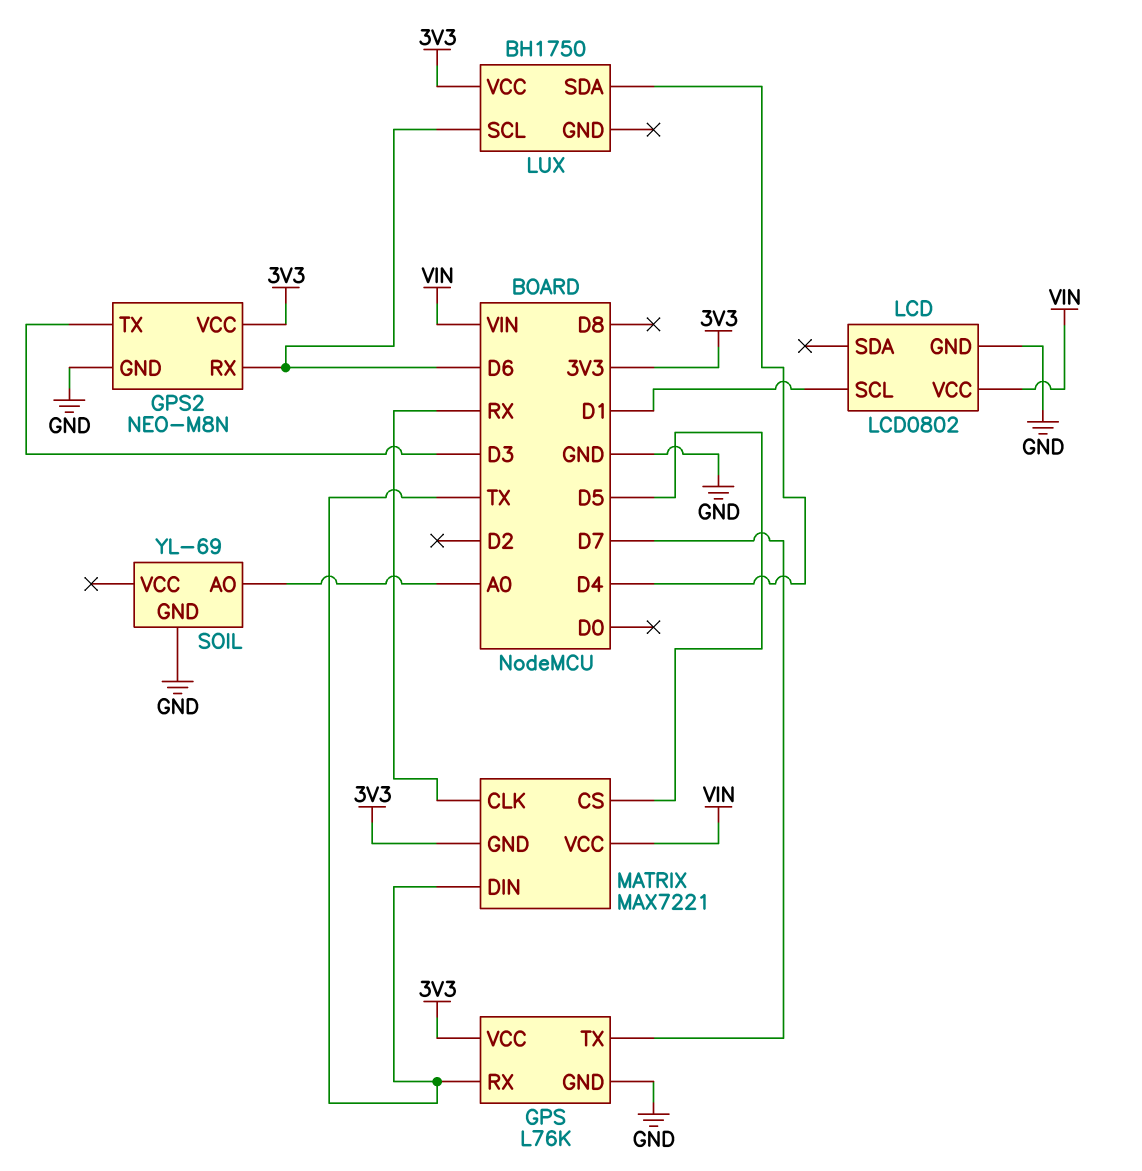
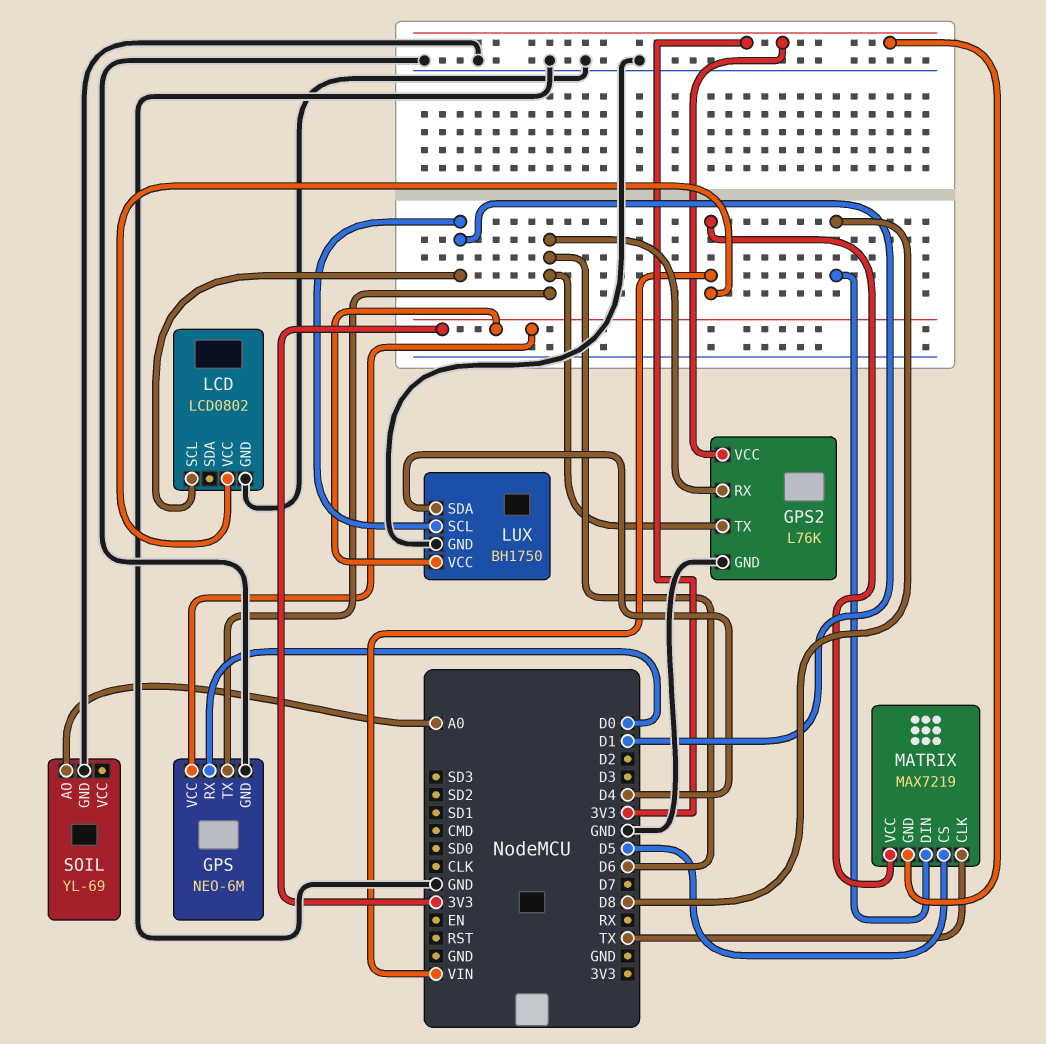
GPS: L76K -> NEO-6M
GPS pin RX: TX -> D0
GPS pin TX: D7 -> D6
GPS2: NEO-M8N -> L76K
GPS2 pin TX: D3 -> D6
LUX pin GND: none -> GND
LUX pin SCL: D6 -> D1
MATRIX: MAX7221 -> MAX7219
MATRIX pin CLK: RX -> TX
MATRIX pin DIN: TX -> D8

